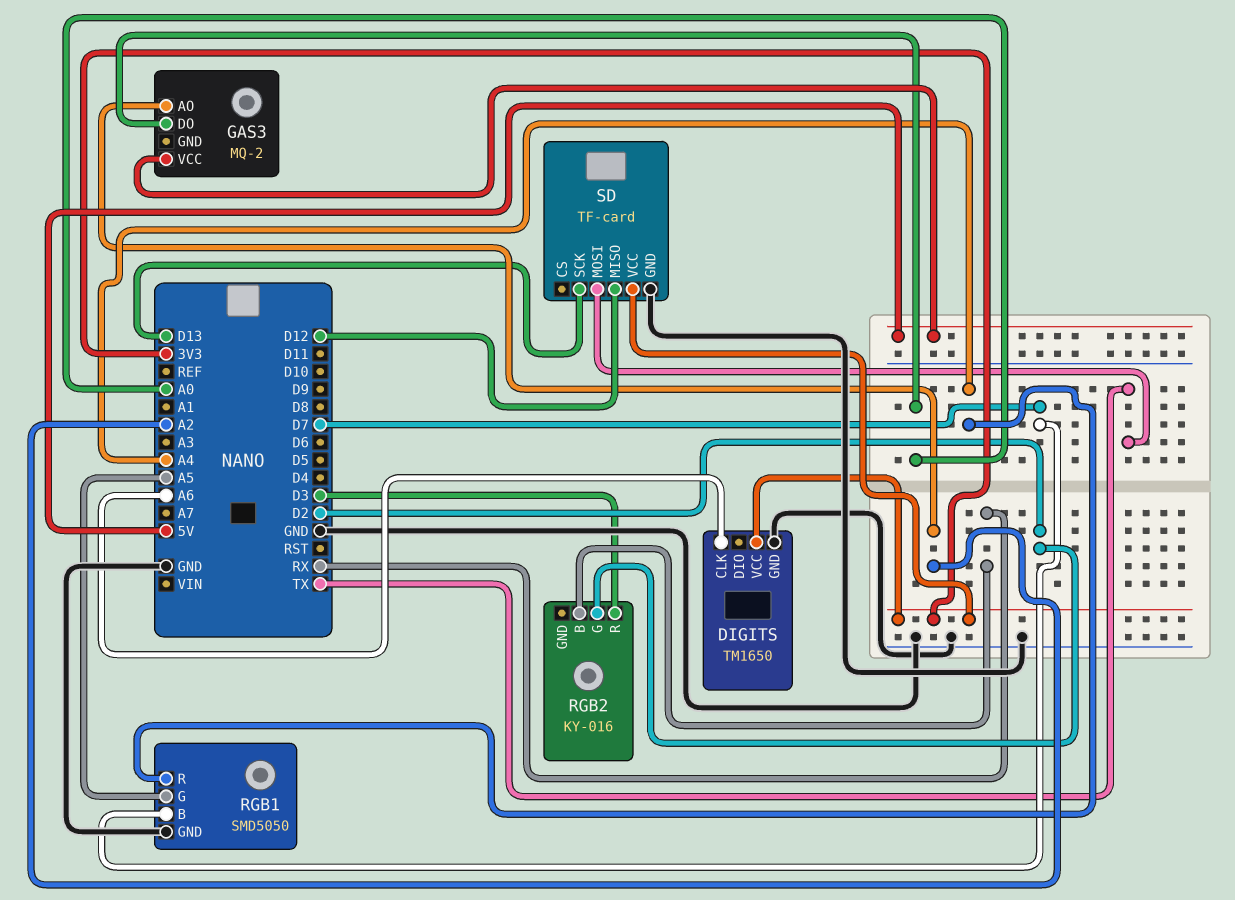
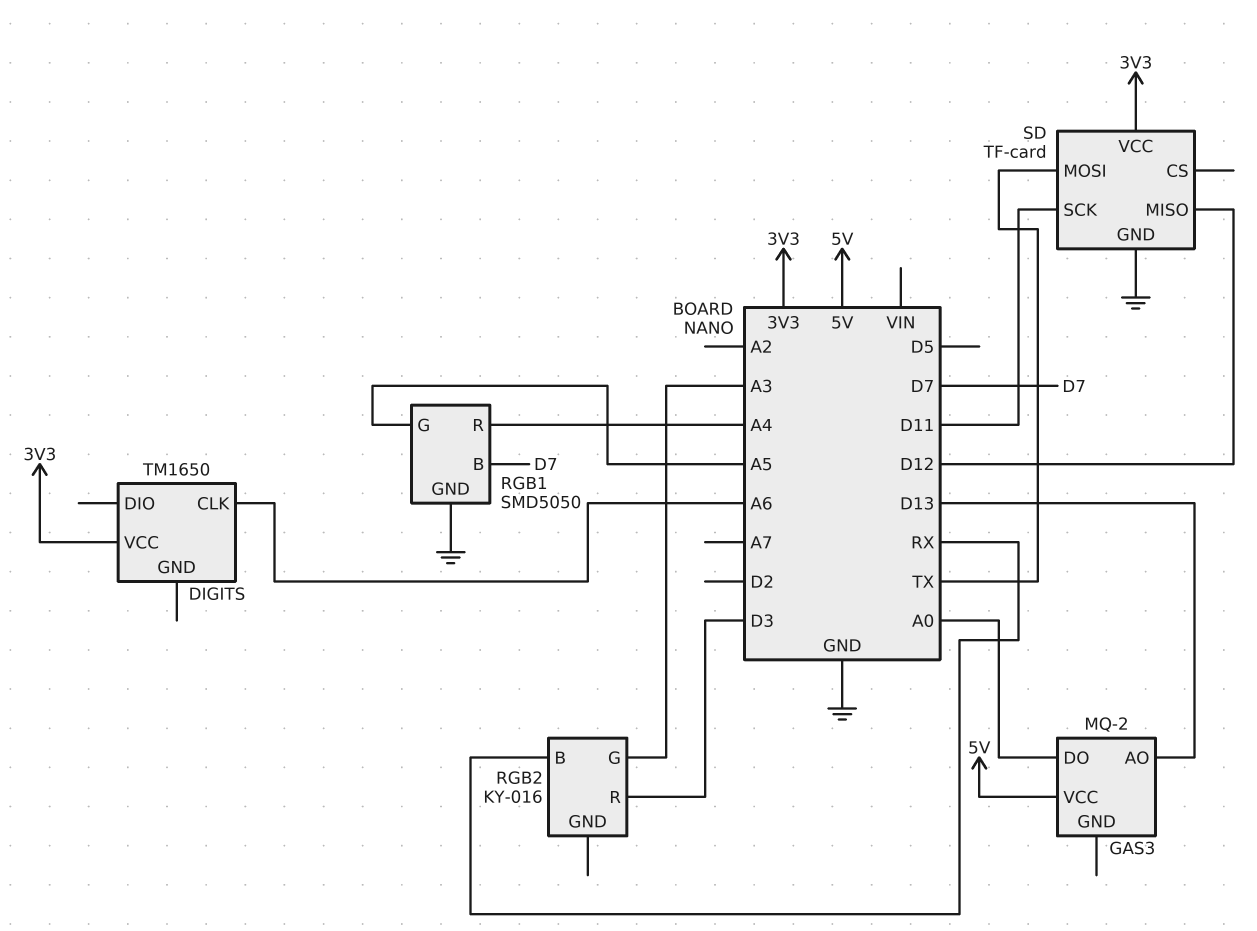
DIGITS pin GND: GND -> none
GAS3 pin AO: A2 -> D13
RGB2 pin G: D2 -> A3
SD pin SCK: D13 -> D11

